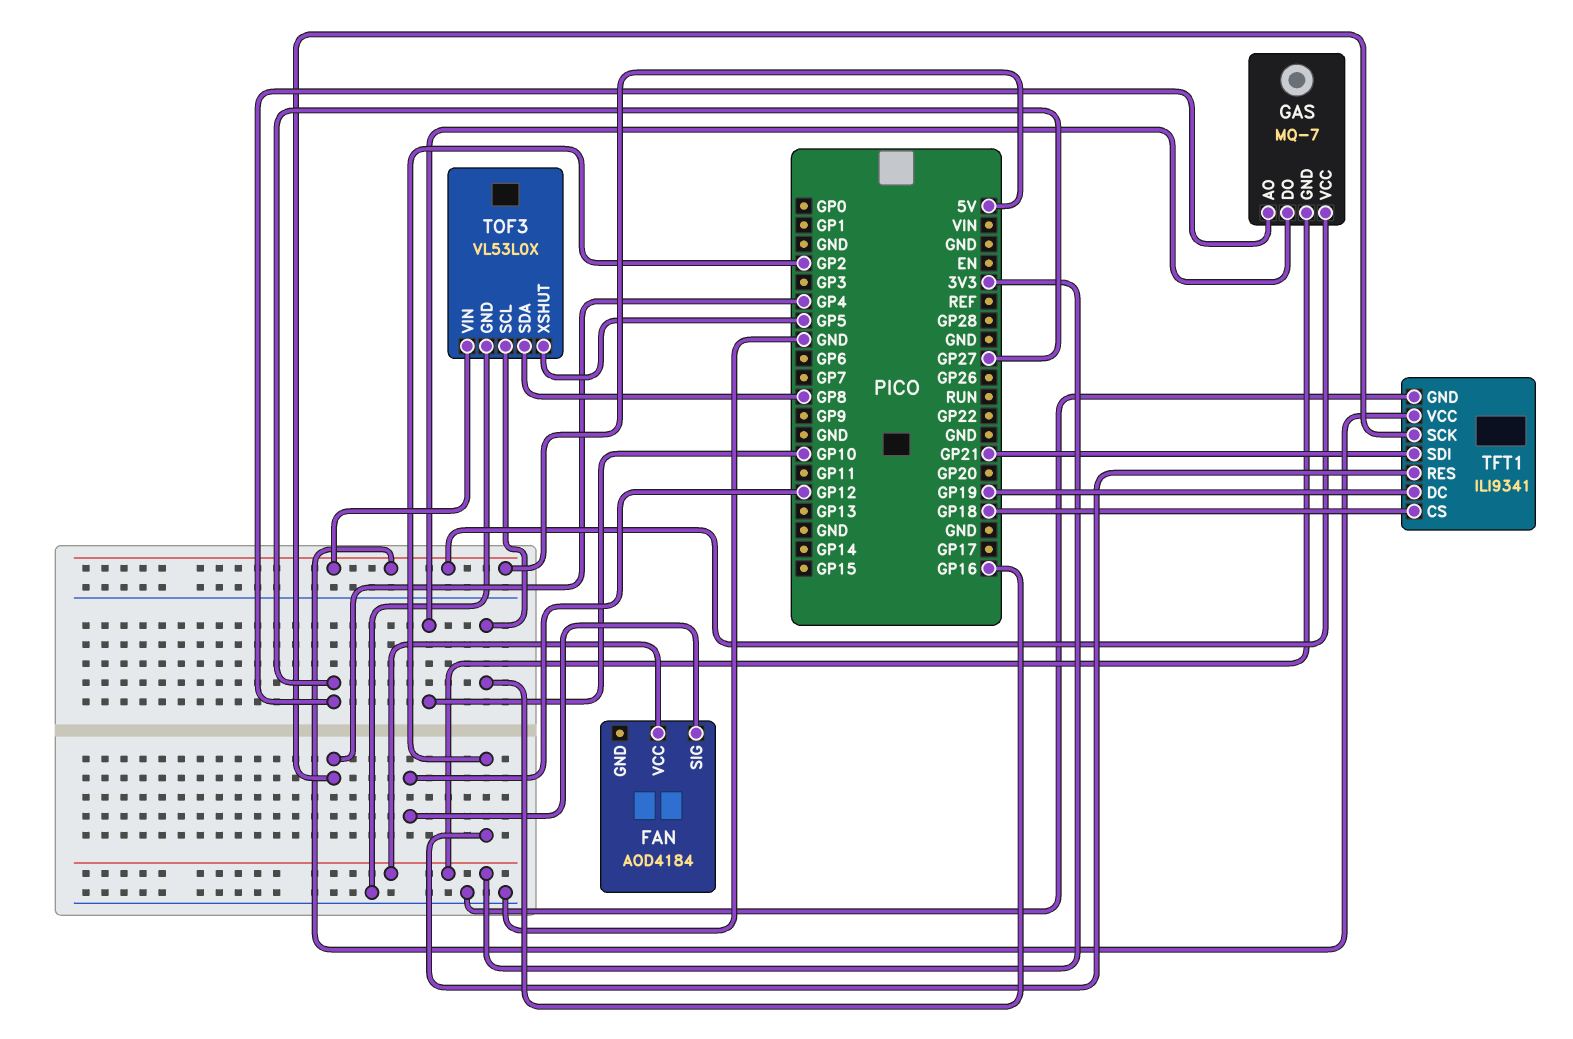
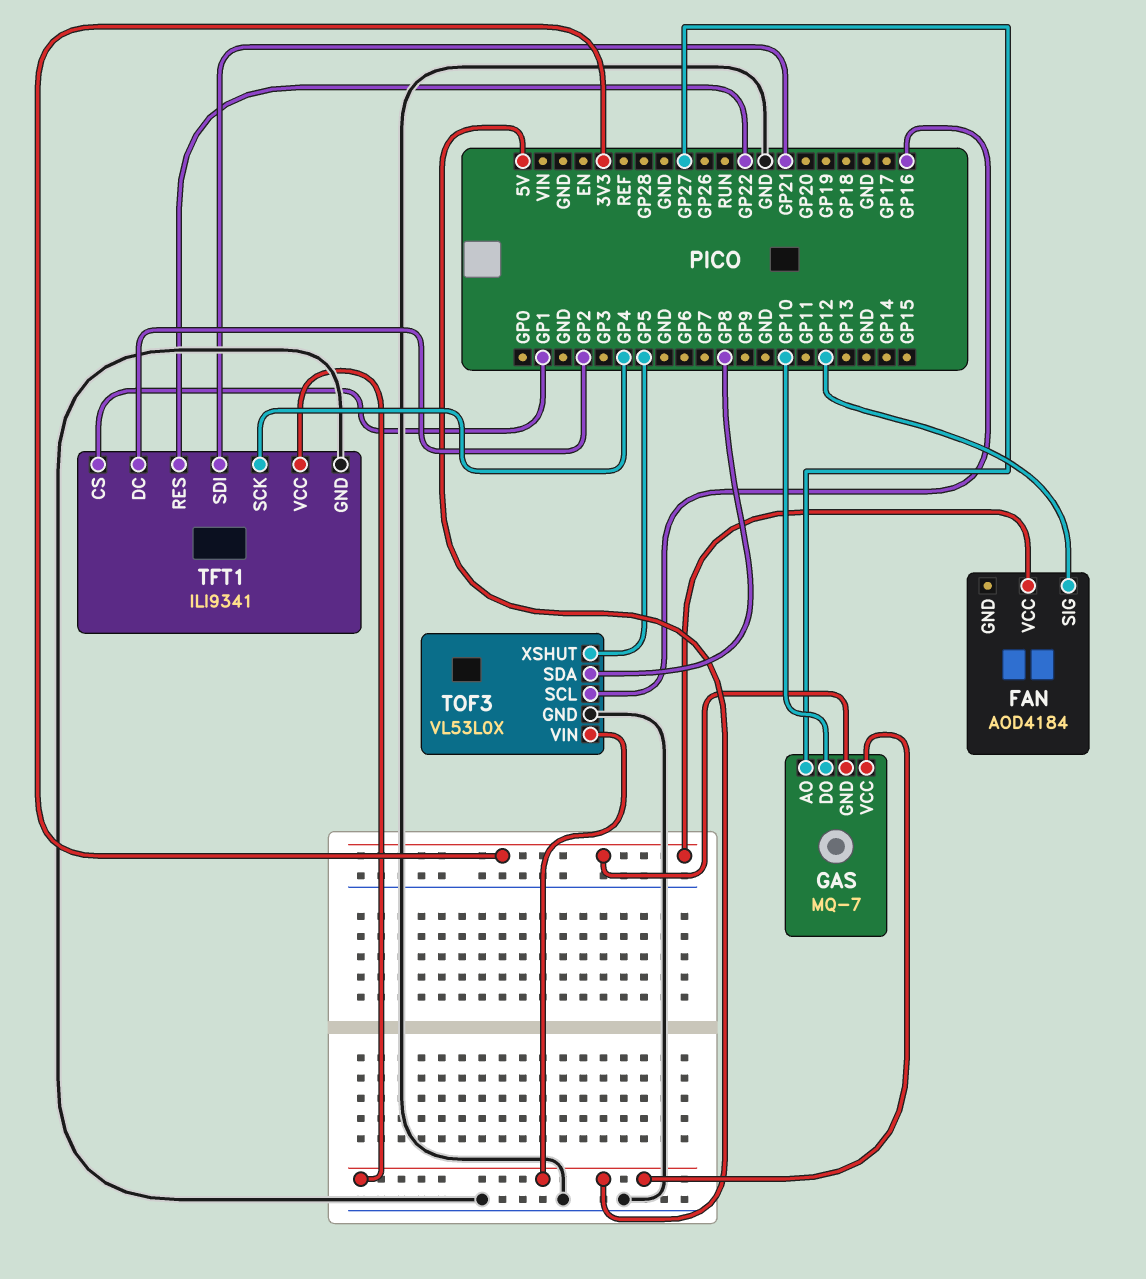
TFT1 pin CS: GP18 -> GP1
TFT1 pin DC: GP19 -> GP2
TFT1 pin RES: GP2 -> GP22

